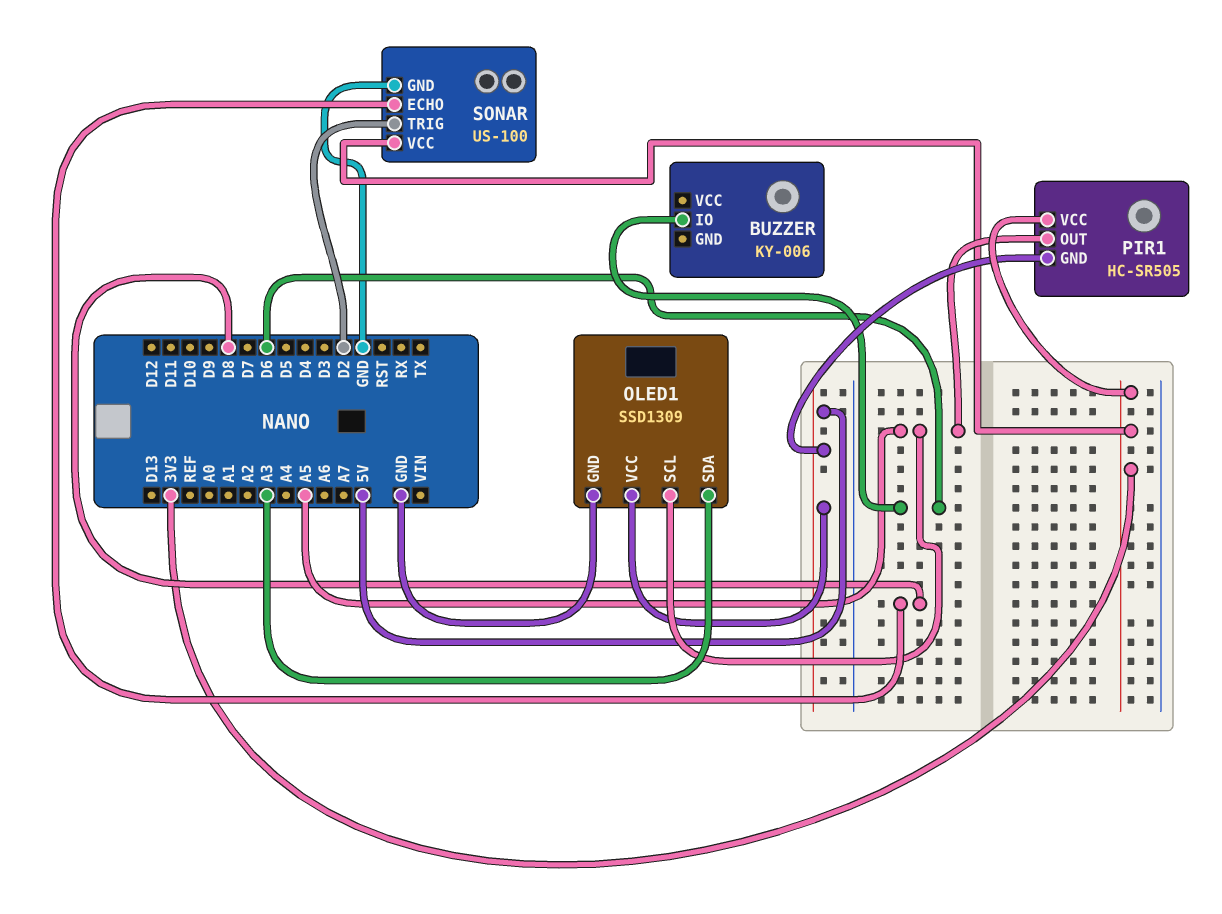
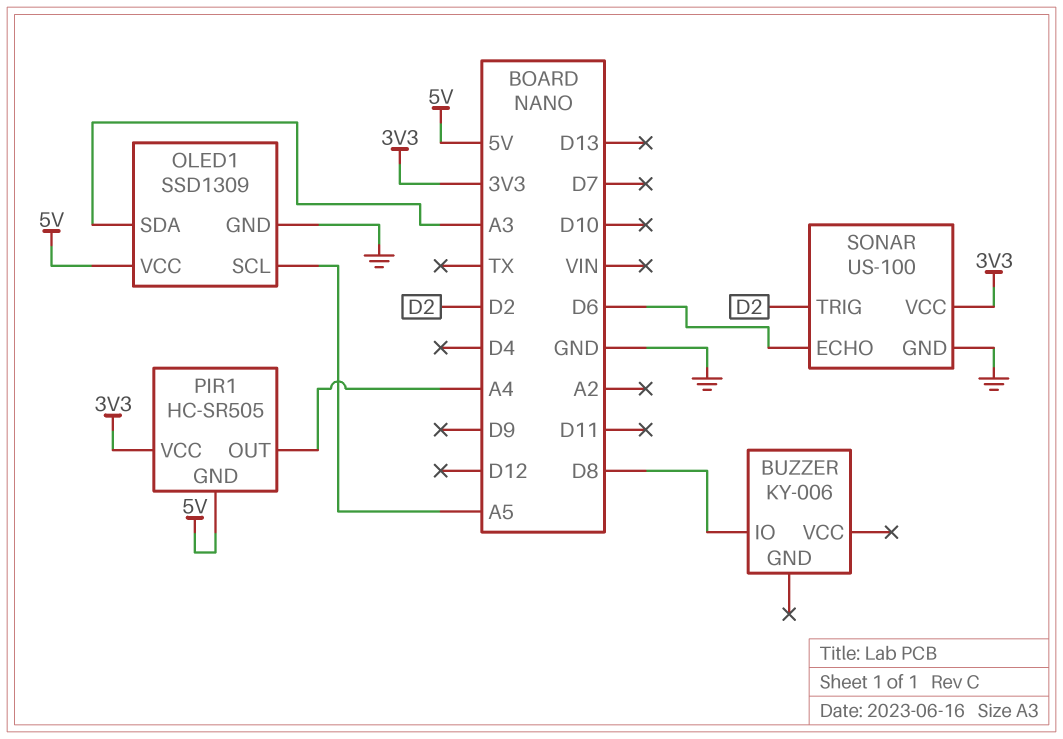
BUZZER pin IO: D6 -> D8
PIR1 pin OUT: A5 -> A4
SONAR pin ECHO: D8 -> D6

